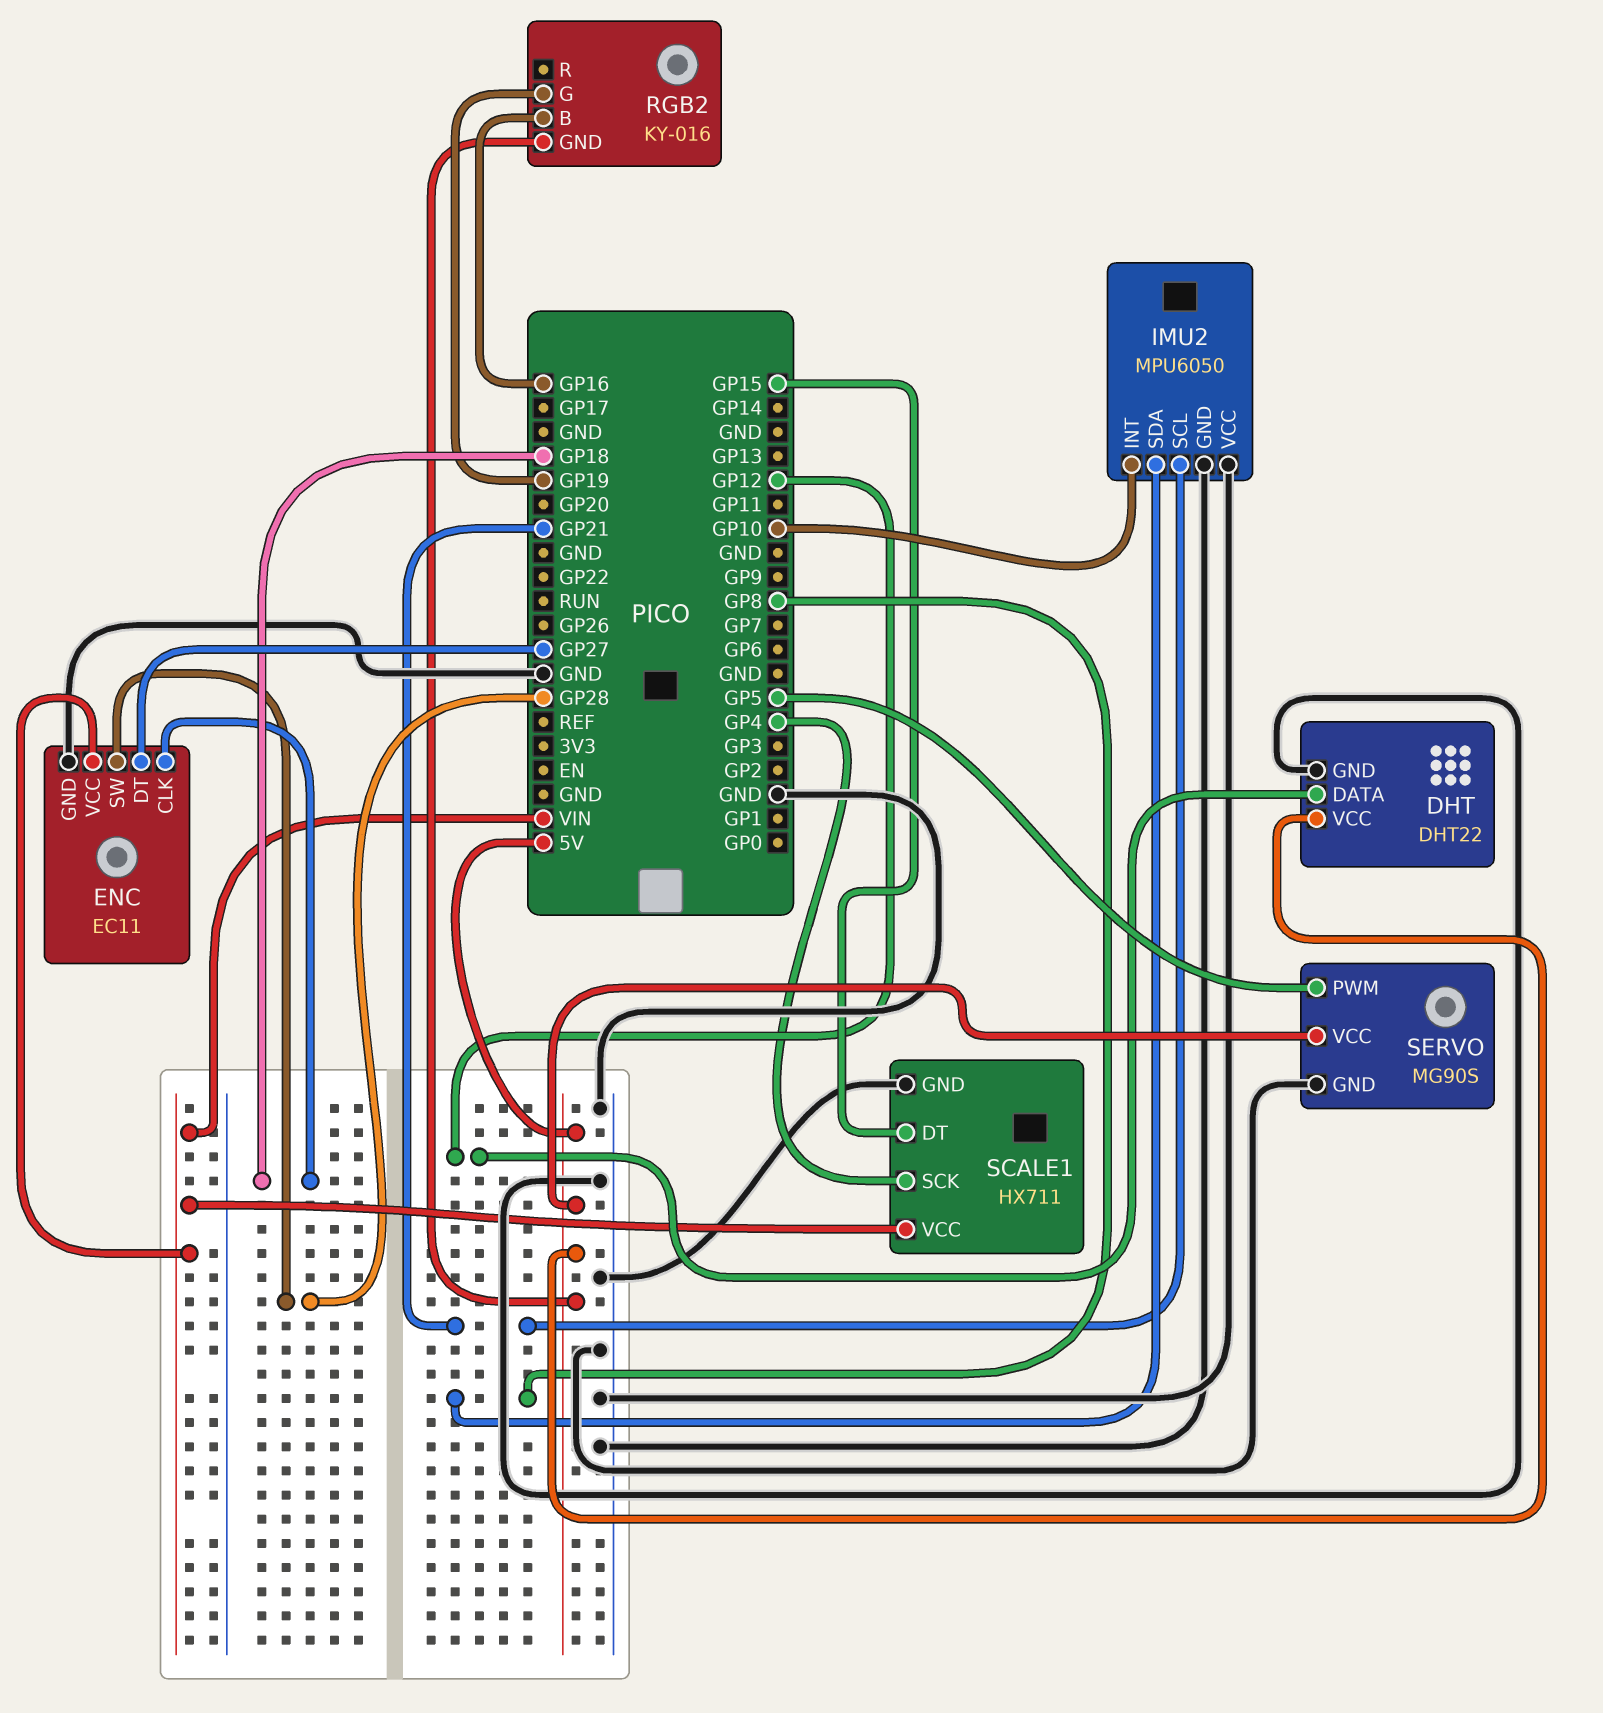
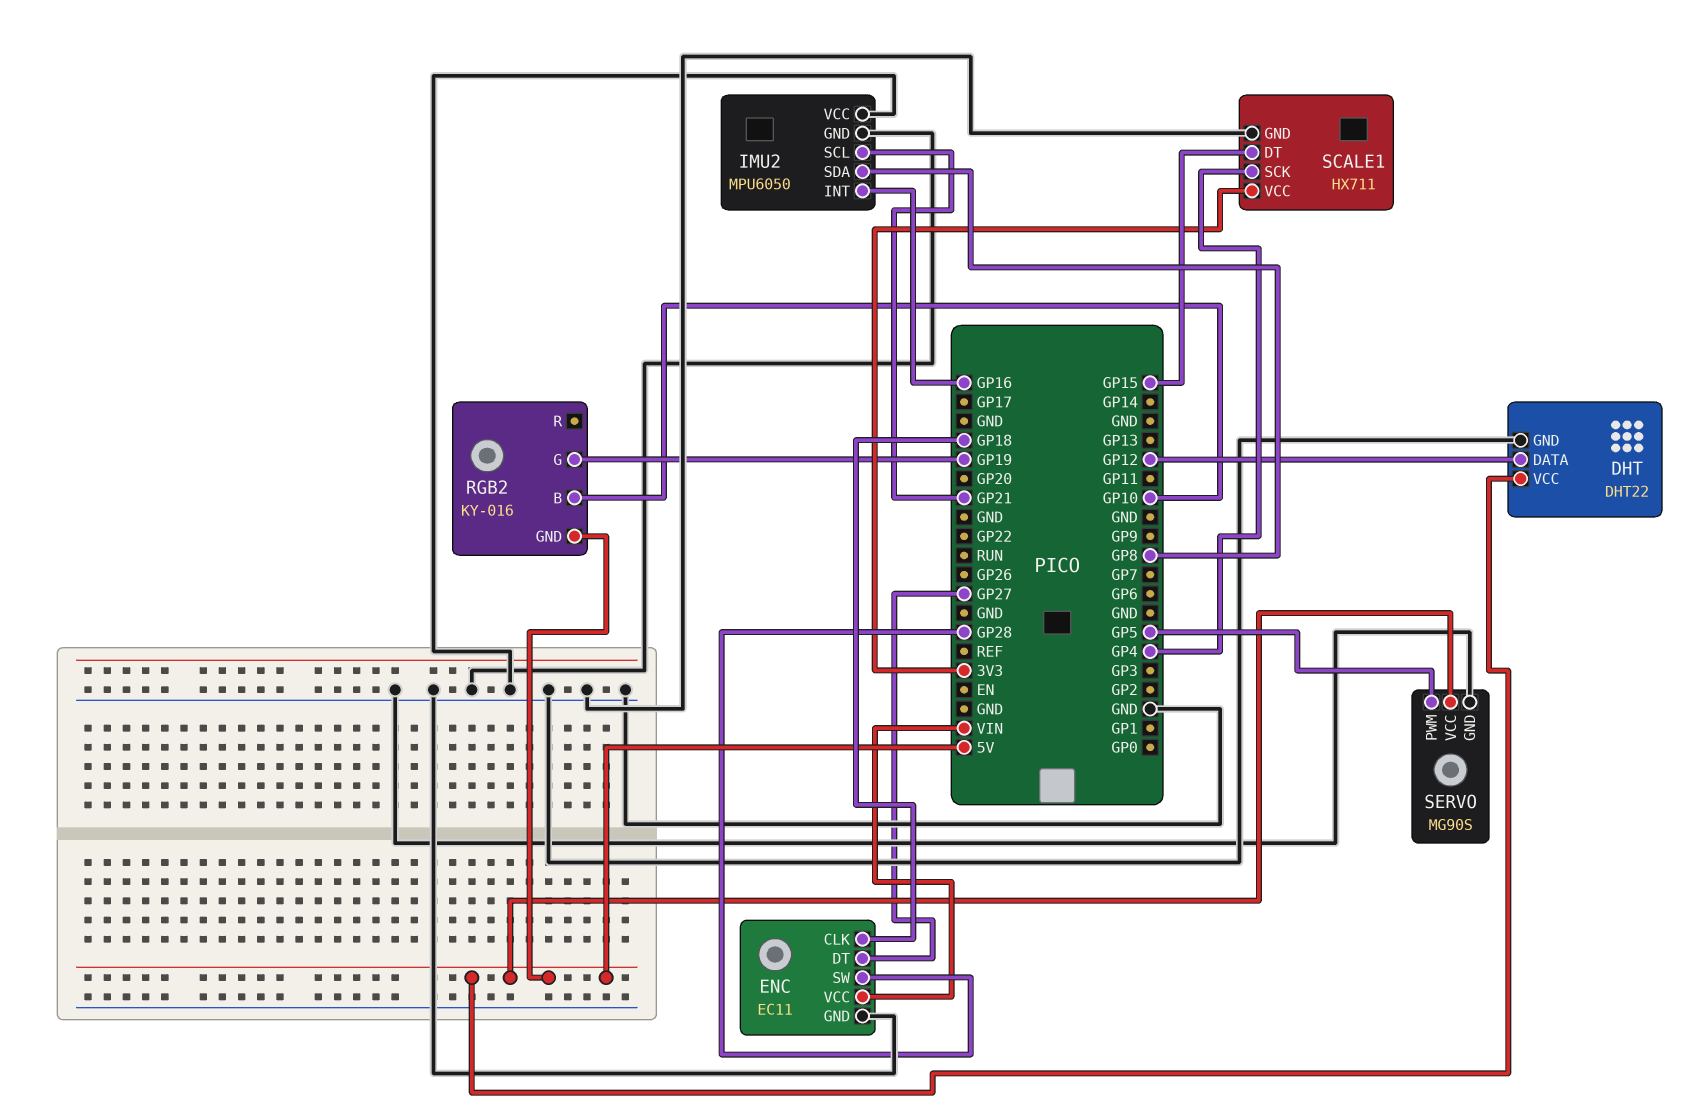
IMU2 pin INT: GP10 -> GP16
RGB2 pin B: GP16 -> GP10
SCALE1 pin VCC: VIN -> 3V3

